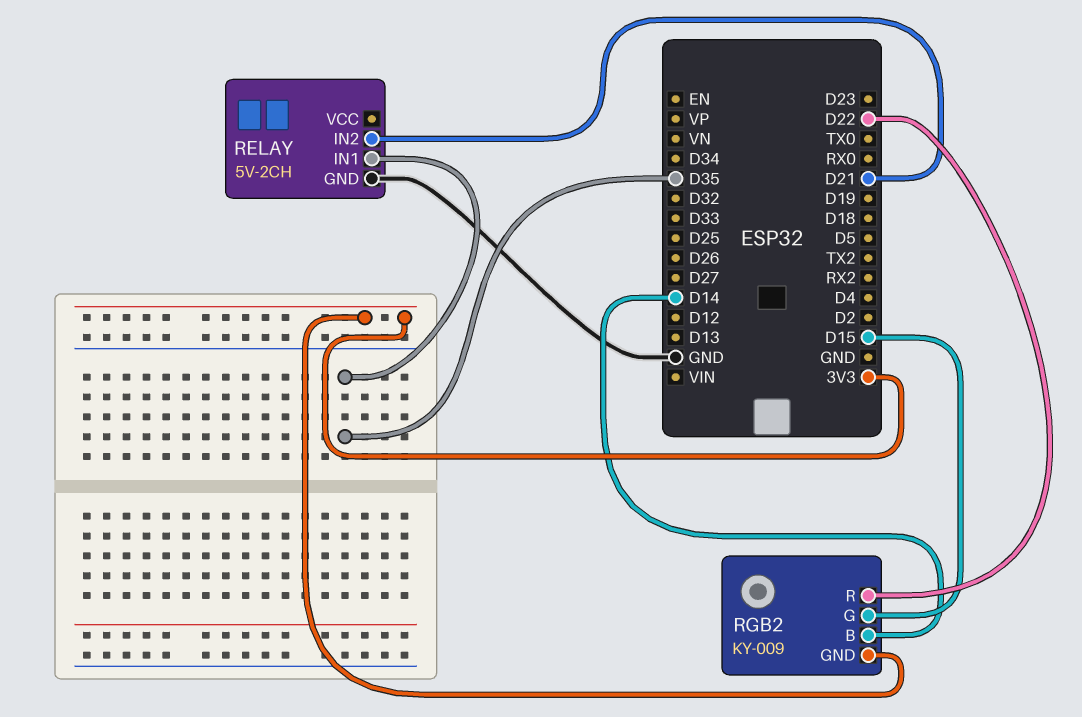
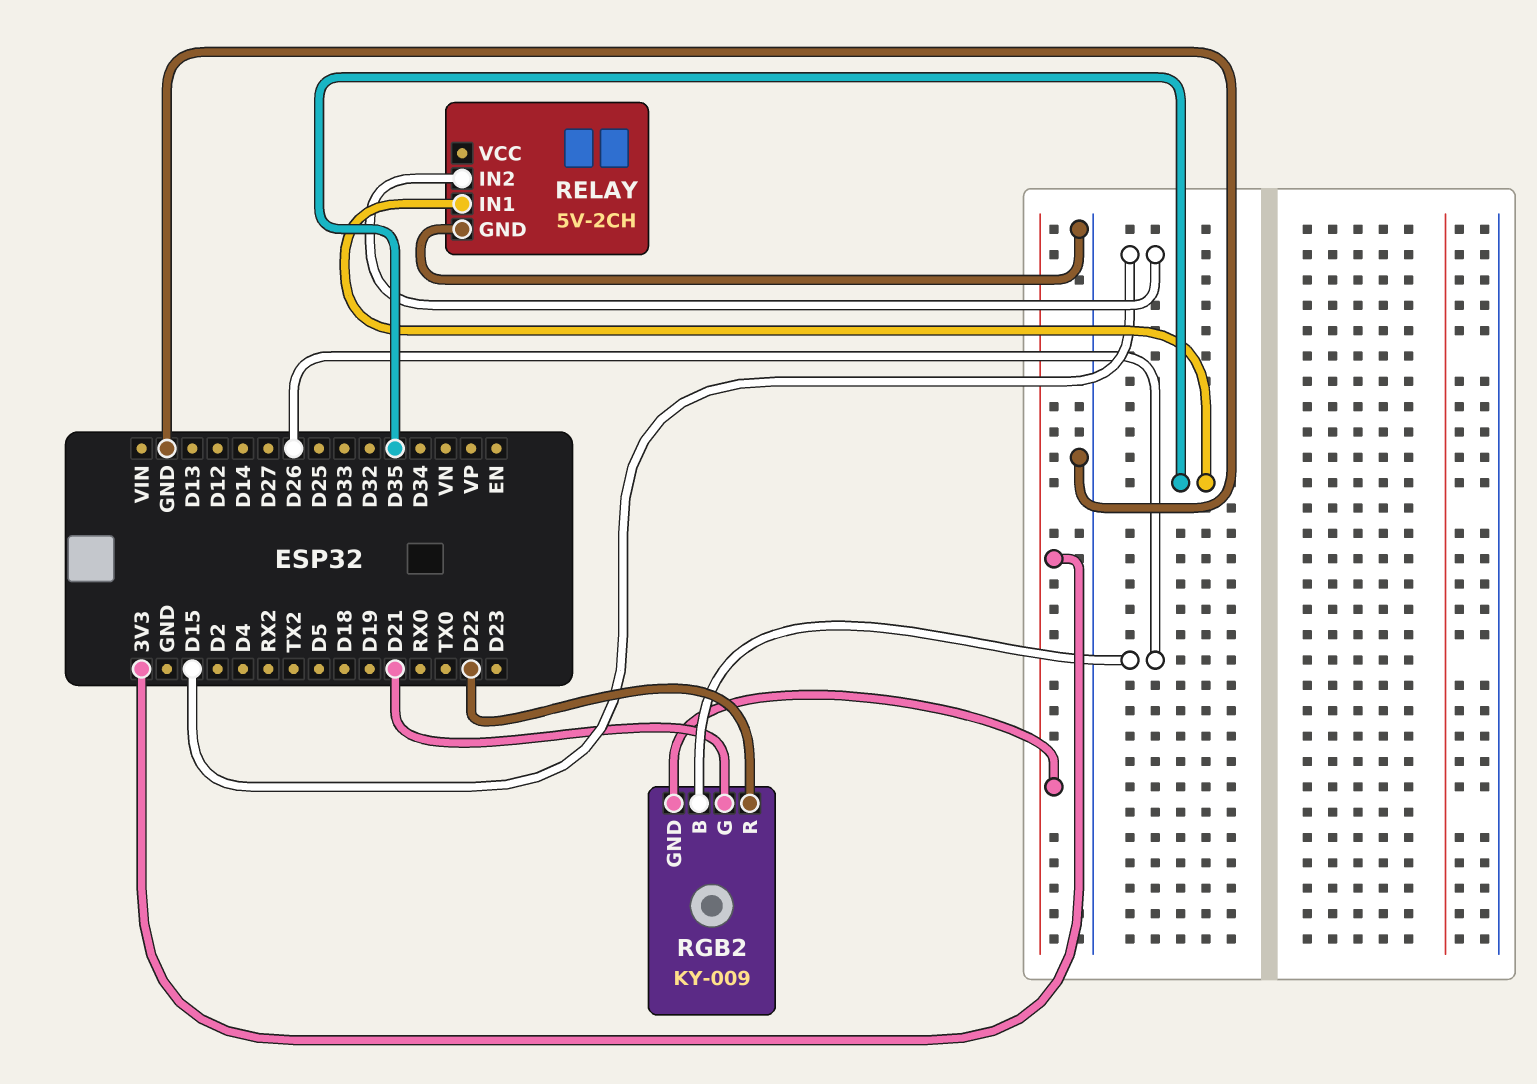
RELAY pin IN2: D21 -> D15
RGB2 pin B: D14 -> D26
RGB2 pin G: D15 -> D21

